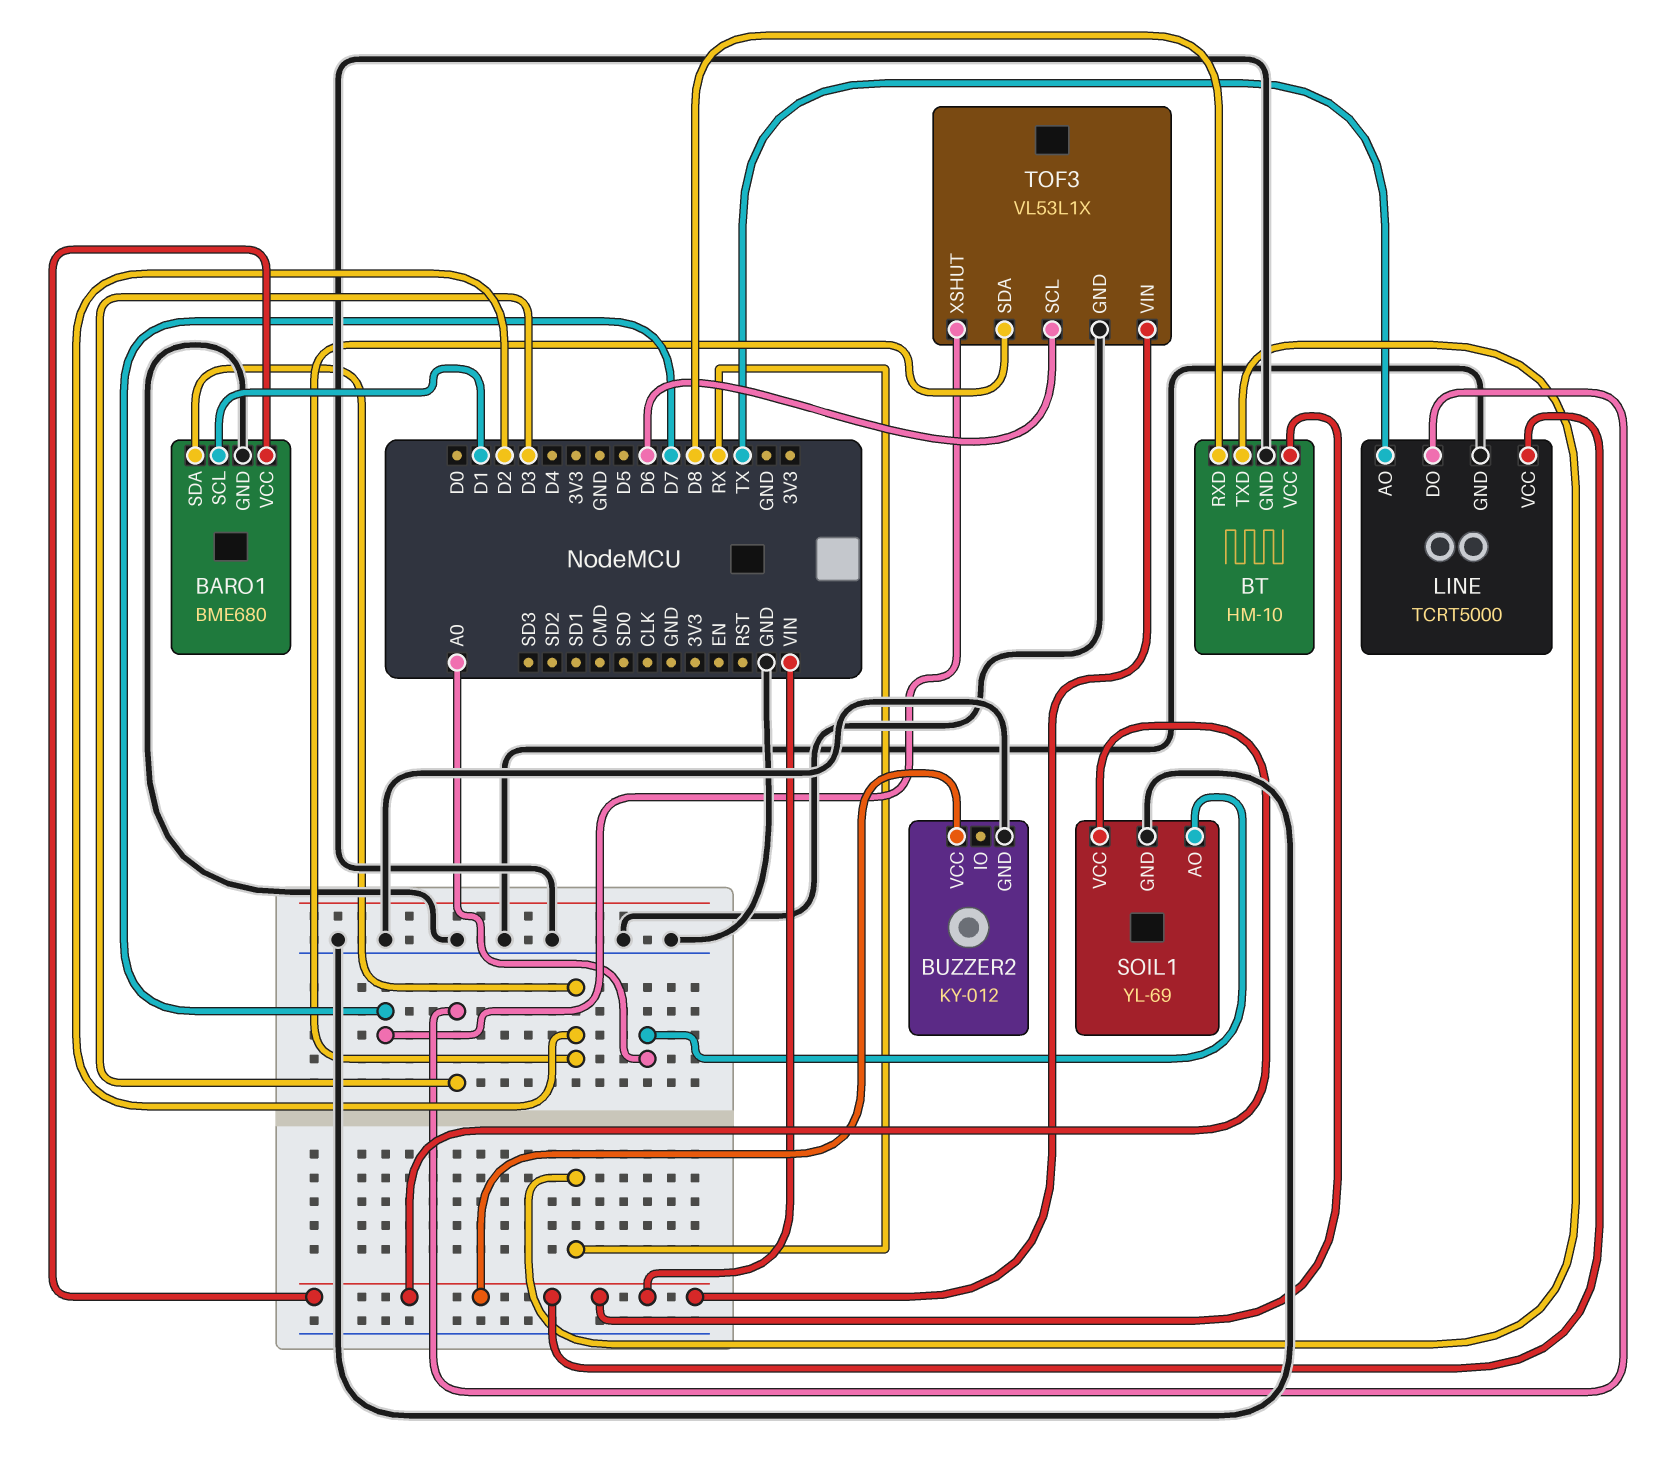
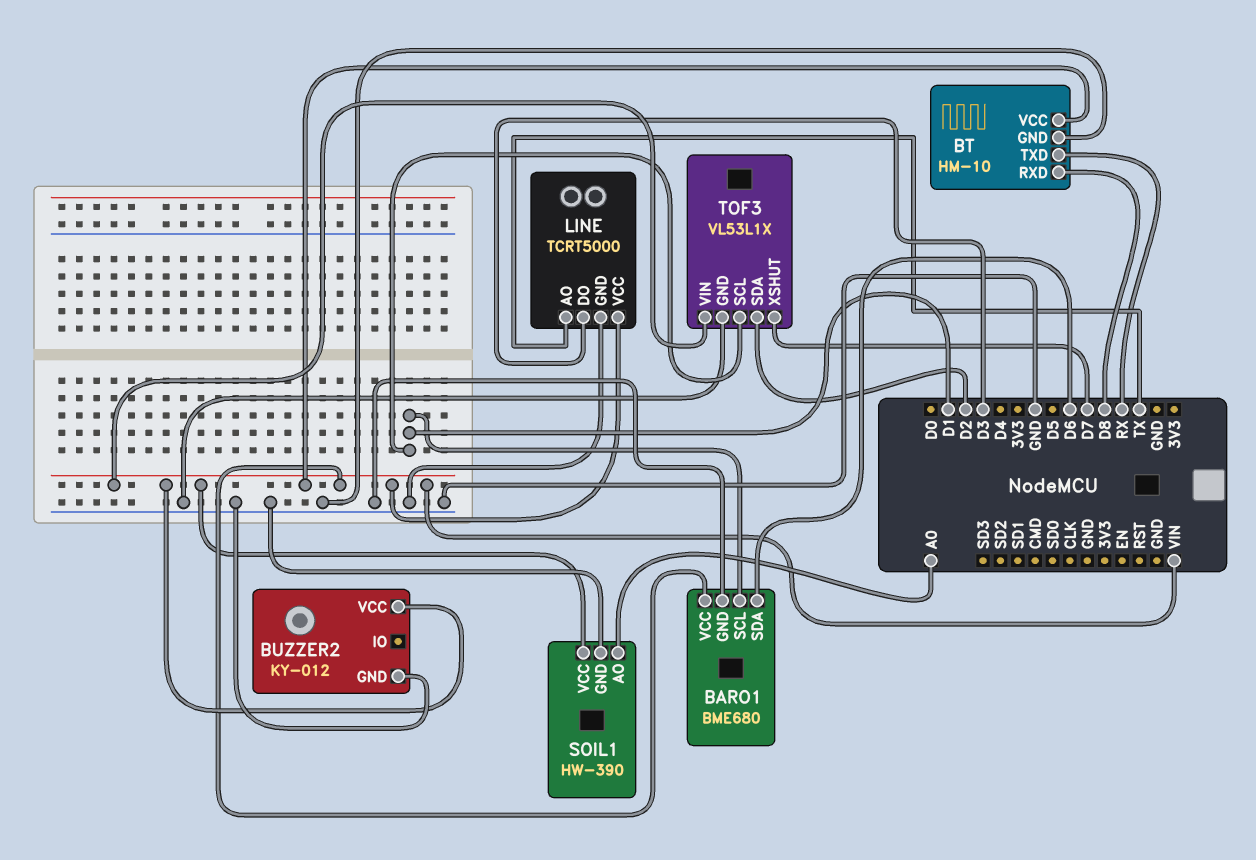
BARO1 pin SDA: D2 -> D6
SOIL1: YL-69 -> HW-390
TOF3 pin SCL: D6 -> D1

